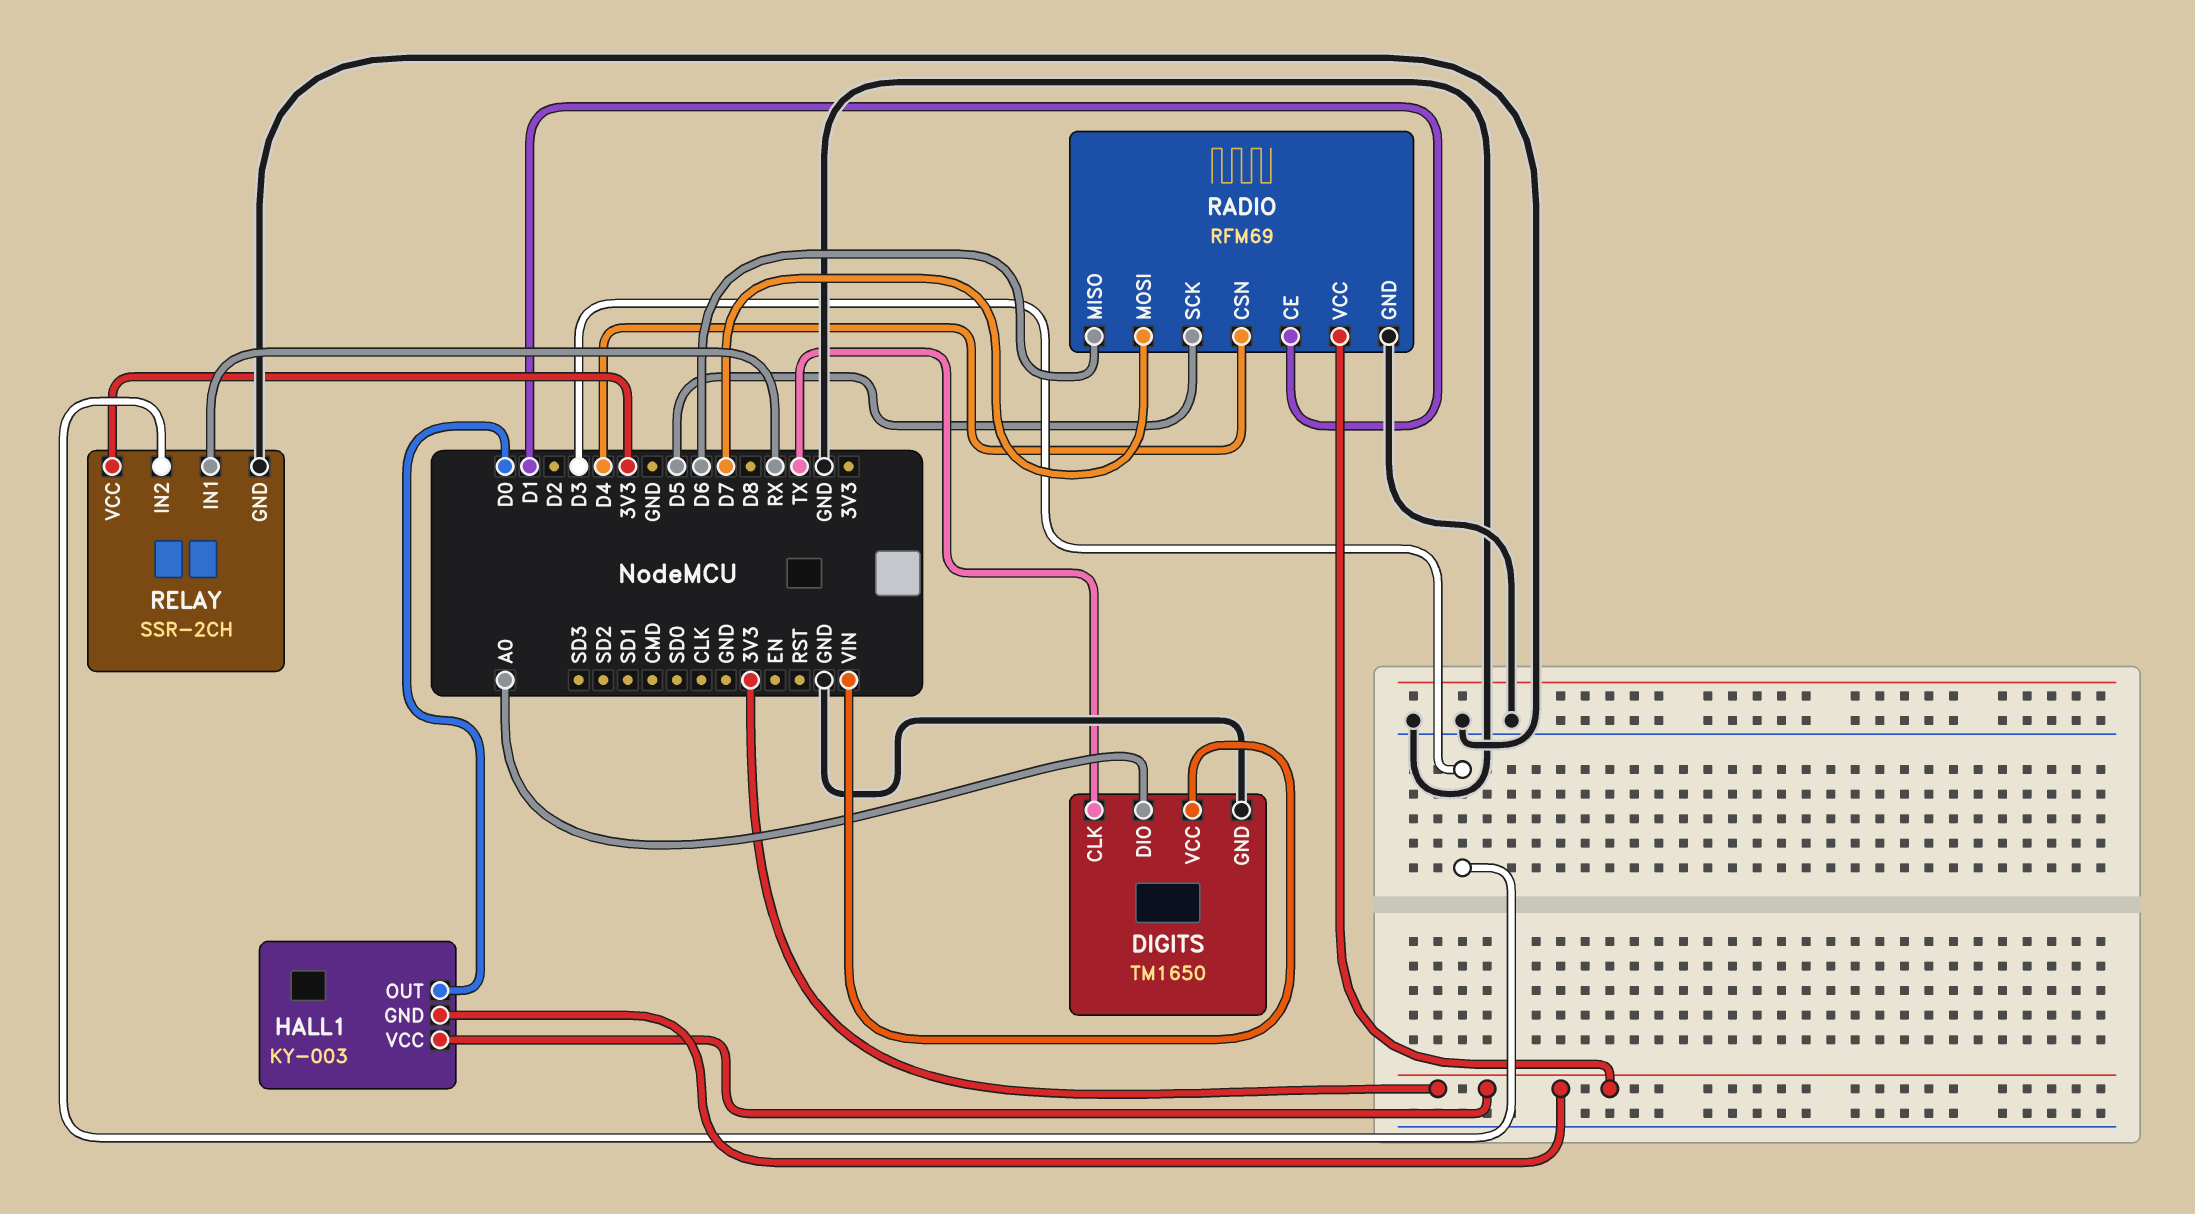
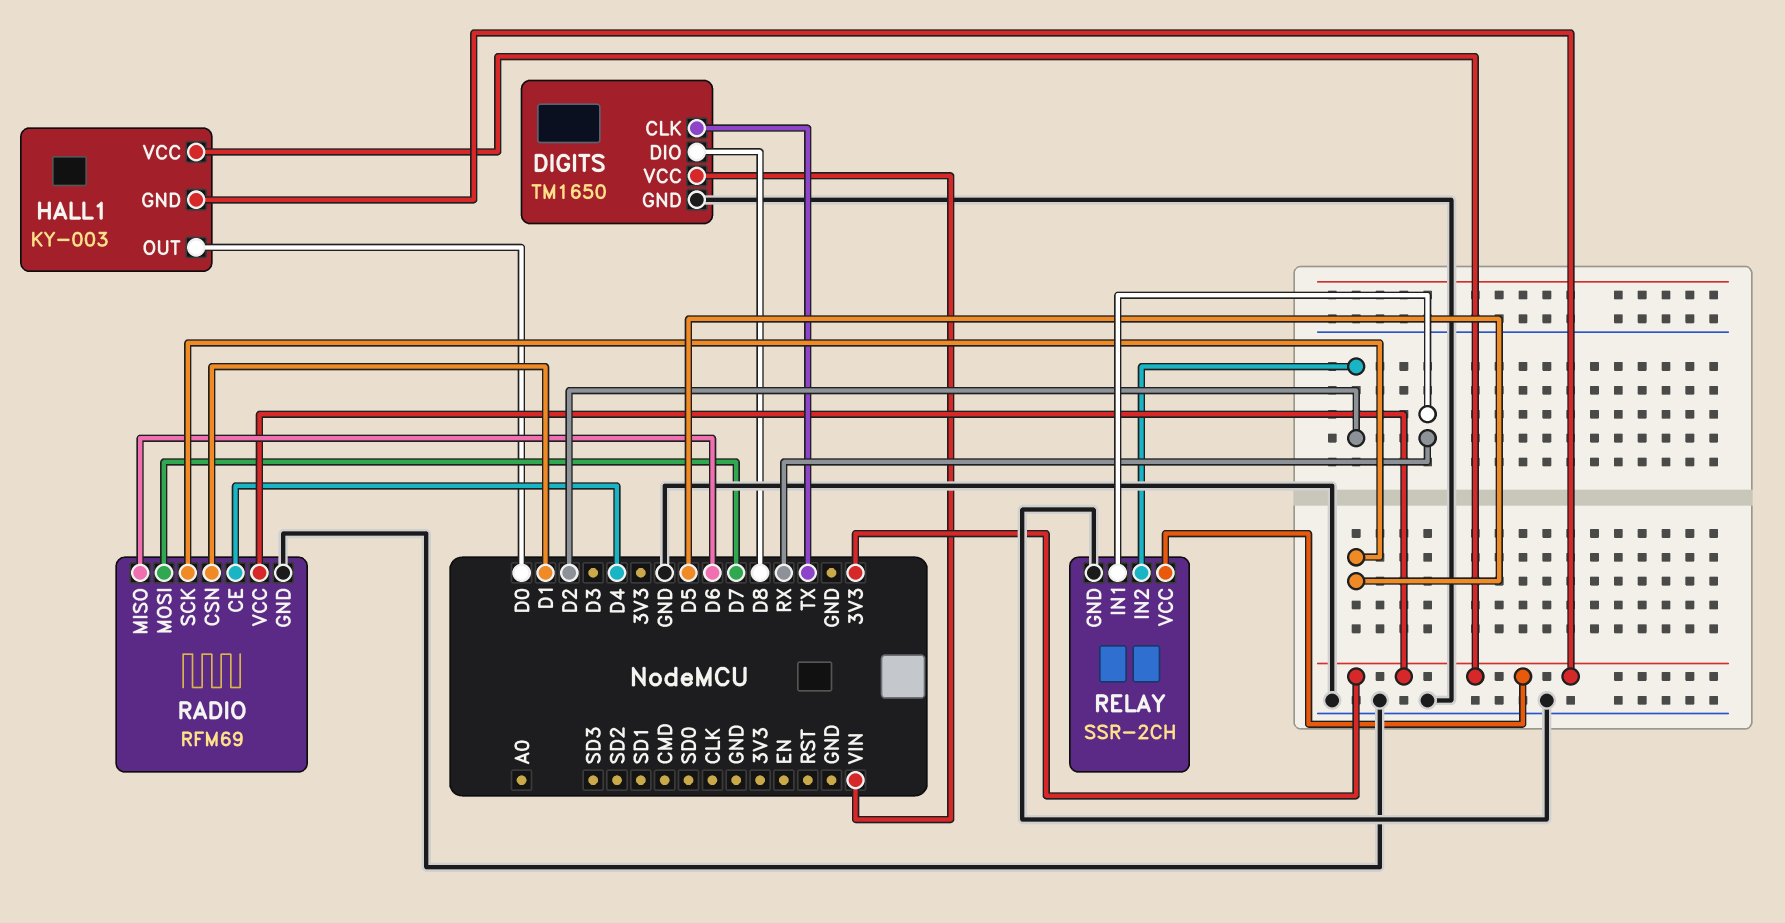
DIGITS pin DIO: A0 -> D8
RADIO pin CE: D1 -> D4
RADIO pin CSN: D4 -> D1
RELAY pin IN2: D3 -> D2

